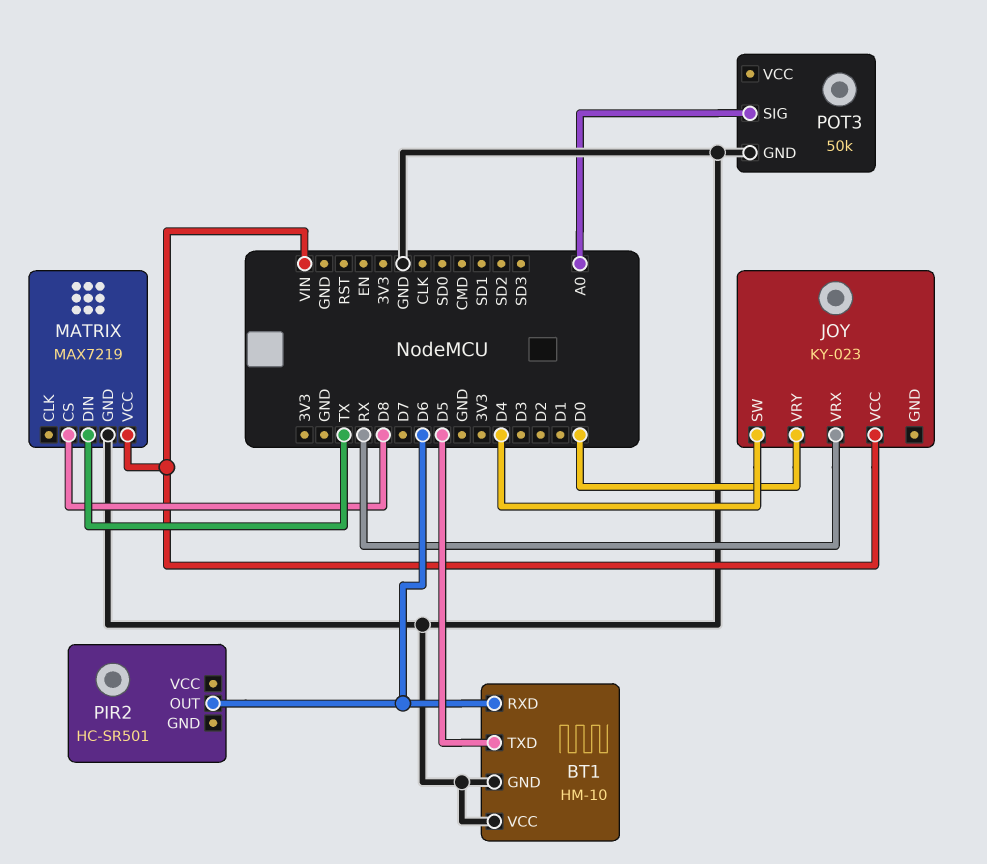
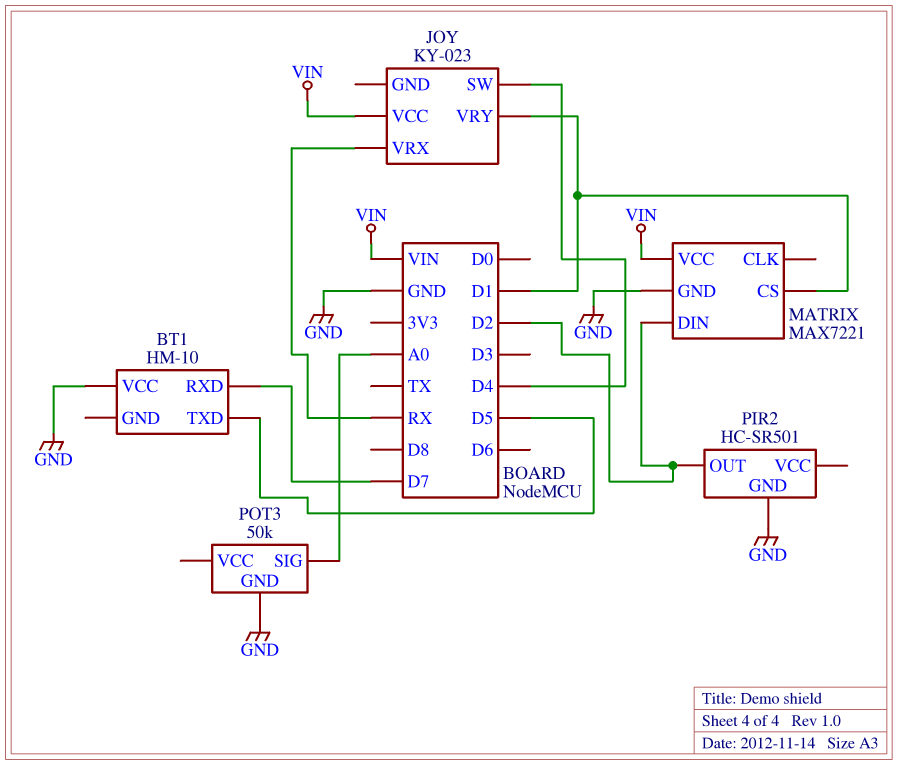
BT1 pin GND: GND -> none
BT1 pin RXD: D6 -> D7
JOY pin VRY: D0 -> D1
MATRIX: MAX7219 -> MAX7221
MATRIX pin CS: D8 -> D1
MATRIX pin DIN: TX -> D2
PIR2 pin GND: none -> GND
PIR2 pin OUT: D6 -> D2

